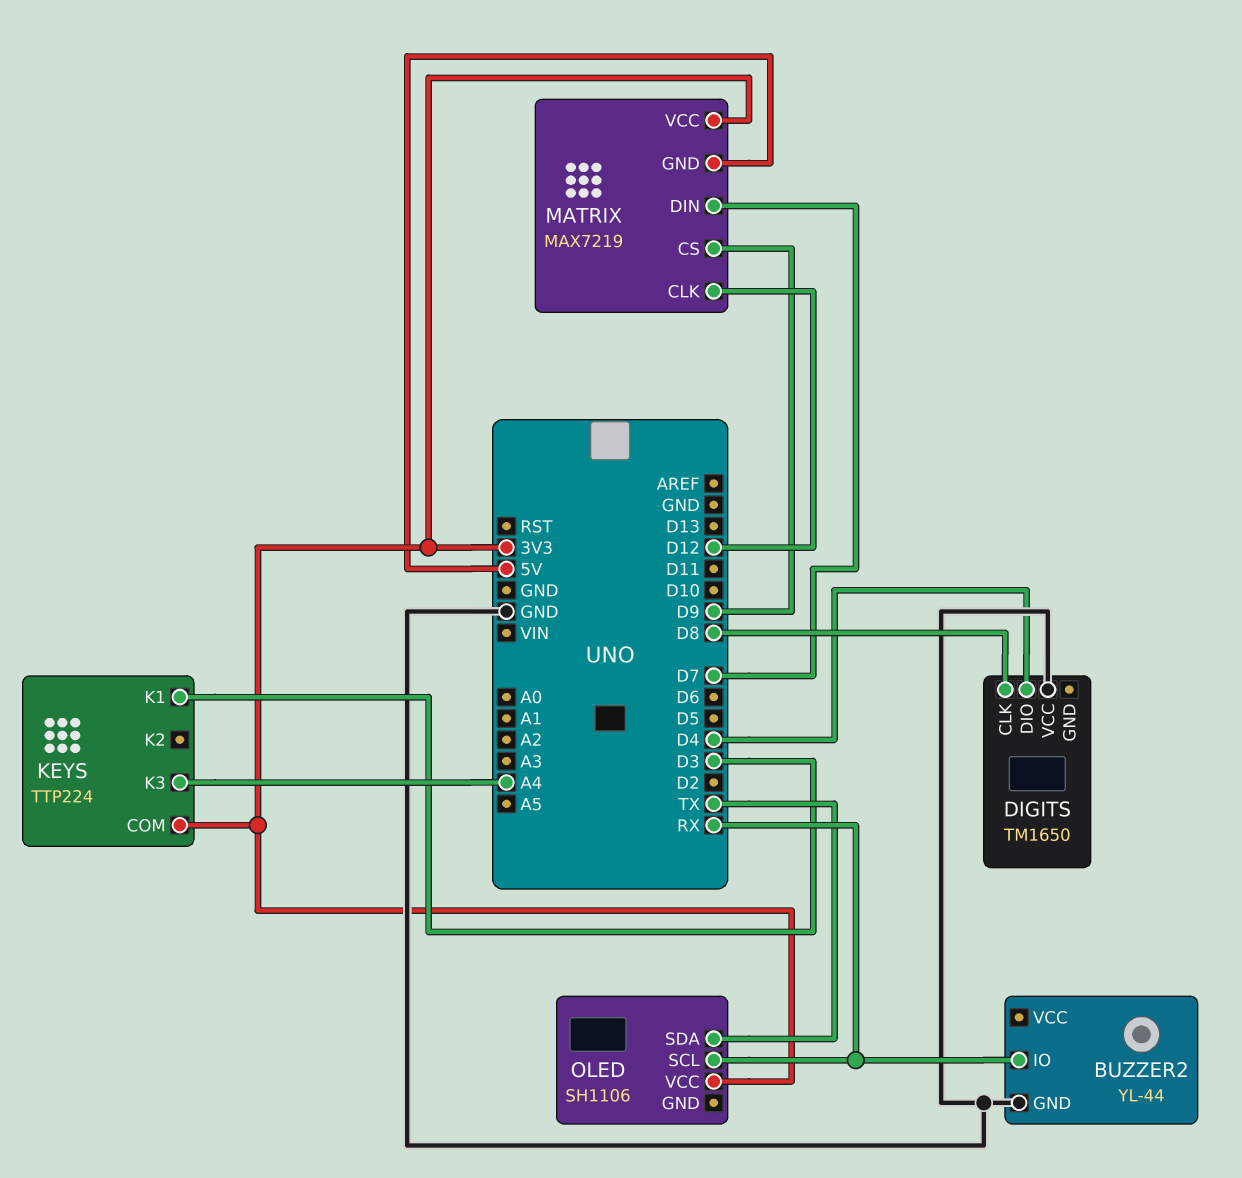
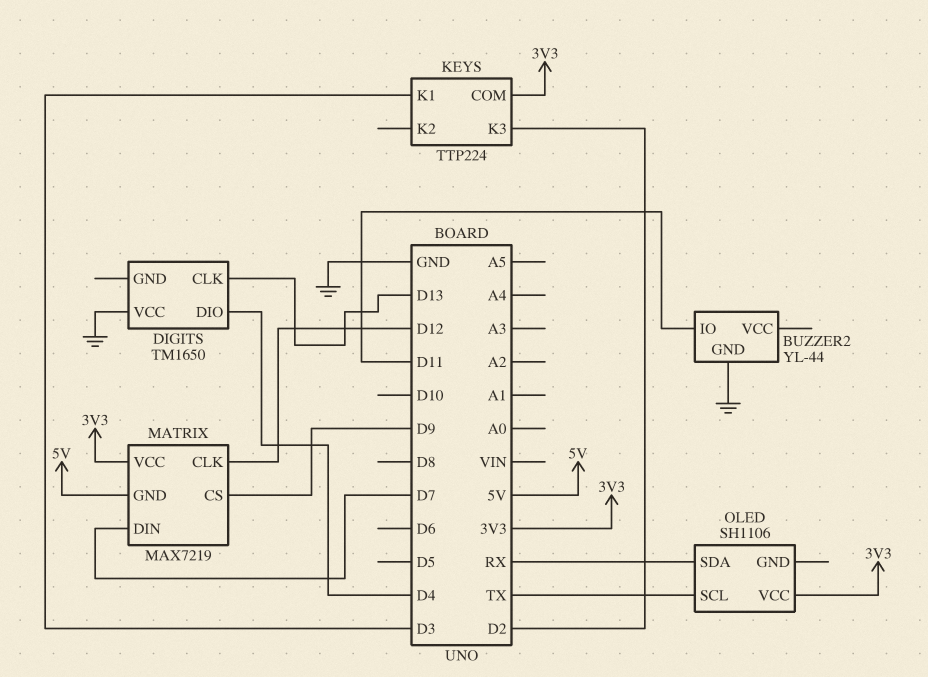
BUZZER2 pin IO: RX -> D11
DIGITS pin CLK: D8 -> D13
KEYS pin K3: A4 -> D2
OLED pin SCL: RX -> TX
OLED pin SDA: TX -> RX

